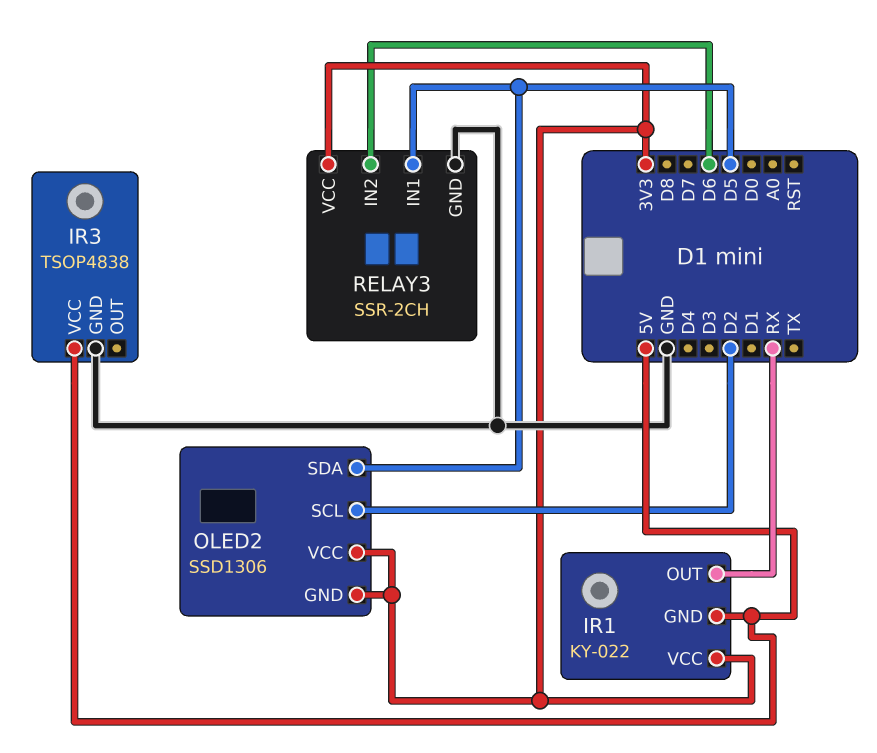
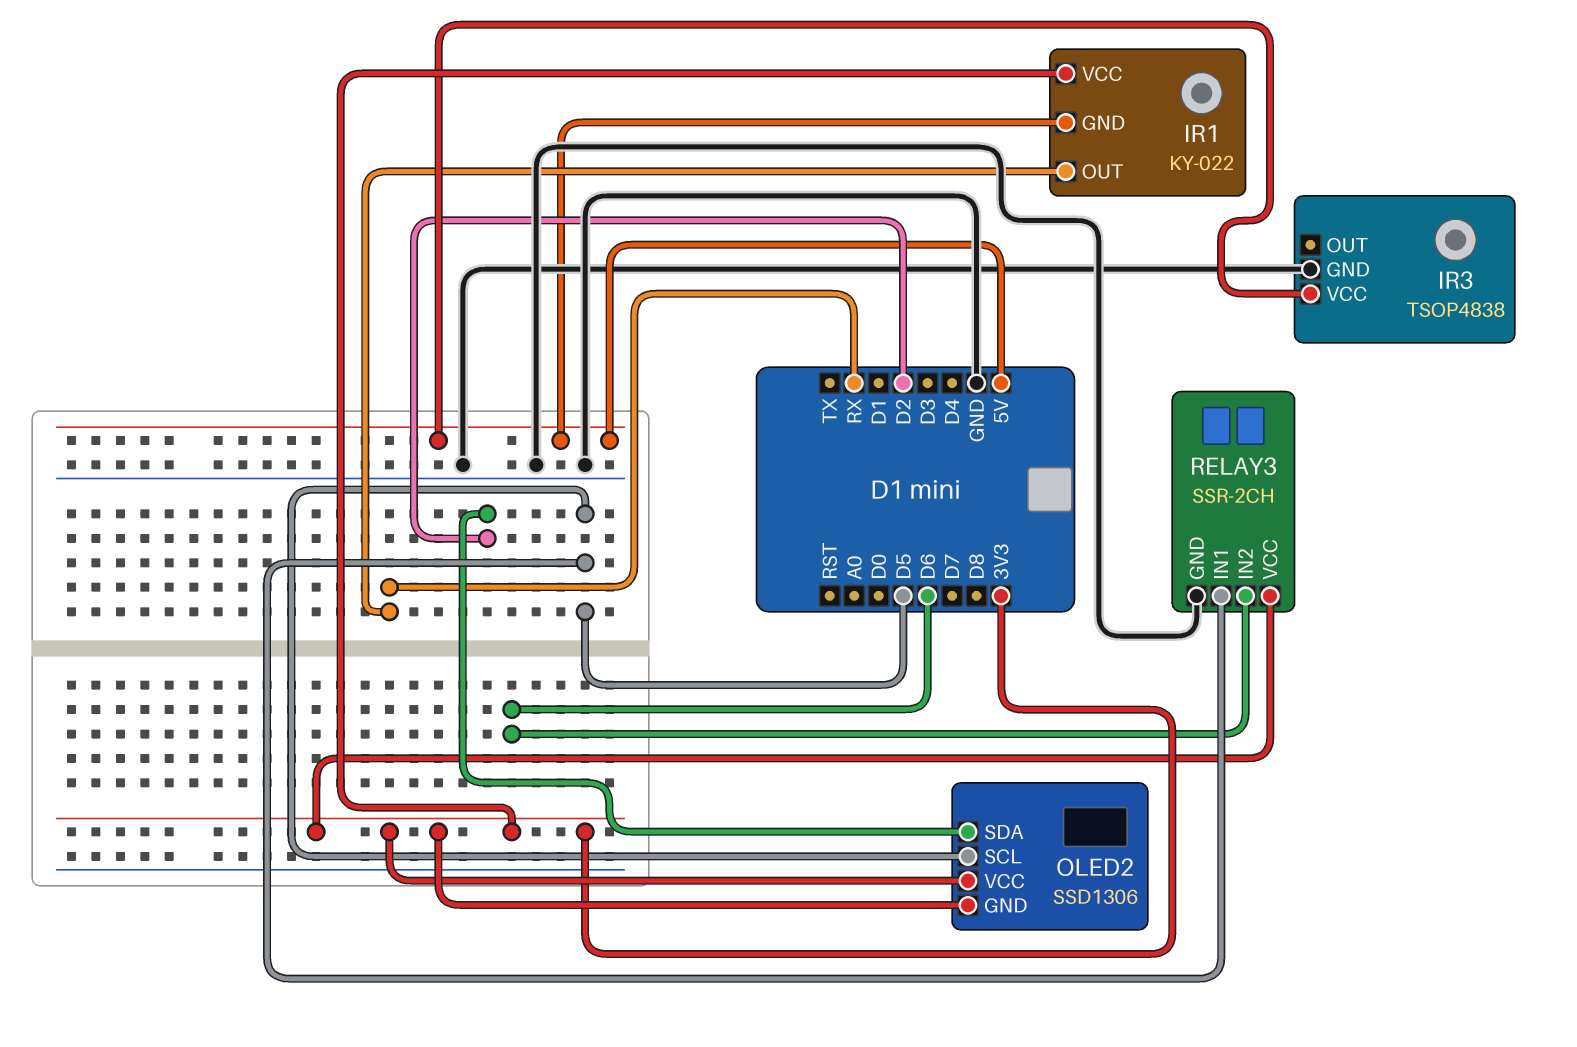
OLED2 pin SCL: D2 -> D5
OLED2 pin SDA: D5 -> D2

